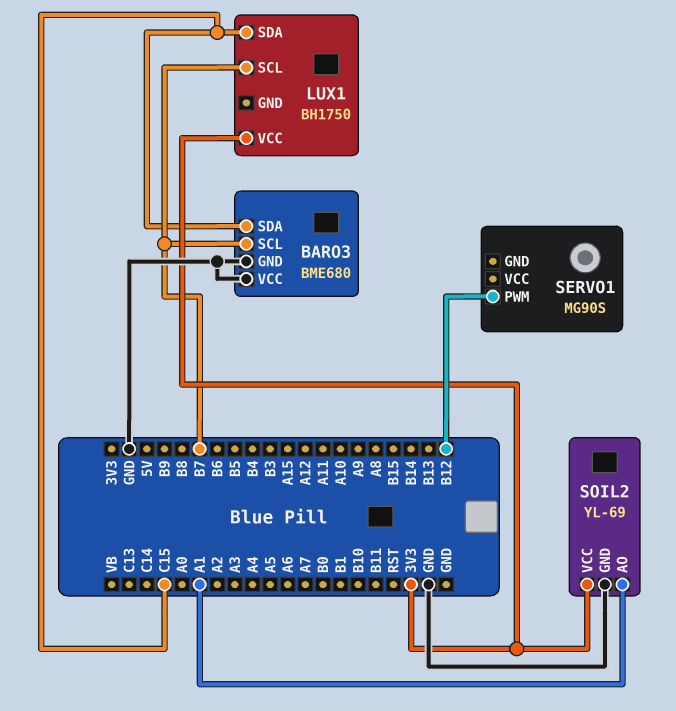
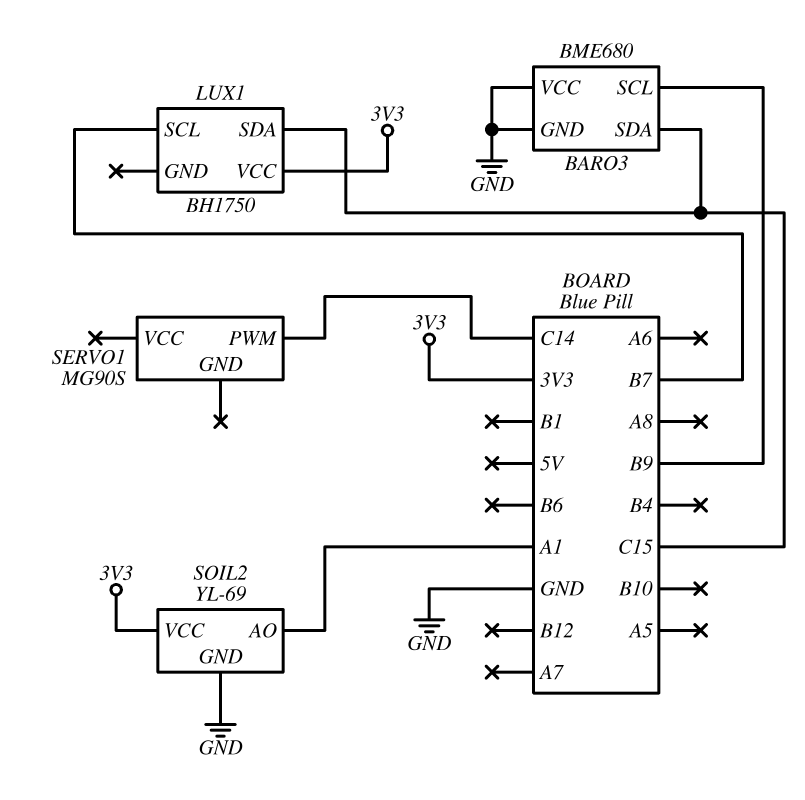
BARO3 pin SCL: B7 -> B9
SERVO1 pin PWM: B12 -> C14

